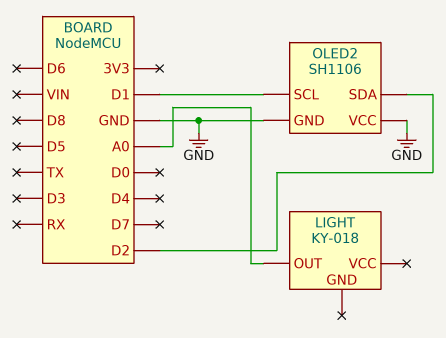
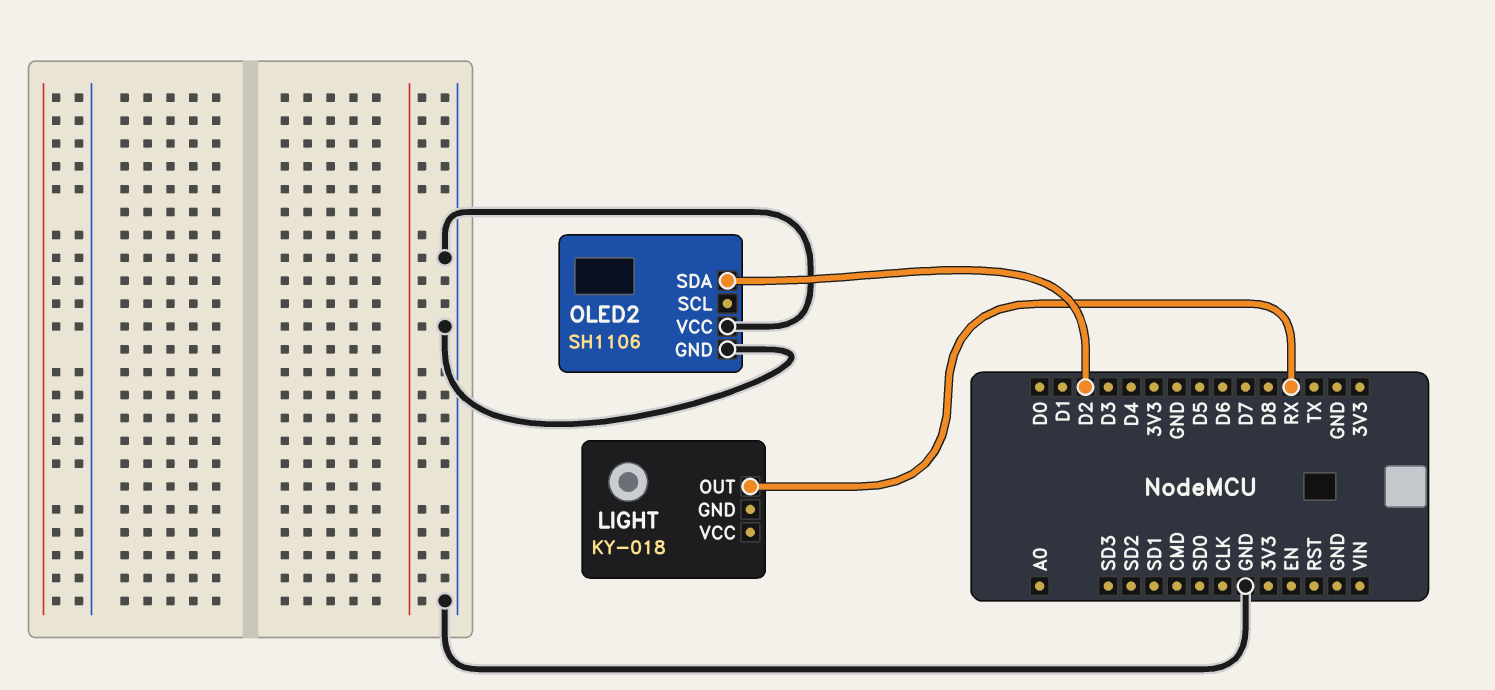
LIGHT pin OUT: A0 -> RX
OLED2 pin SCL: D1 -> none

